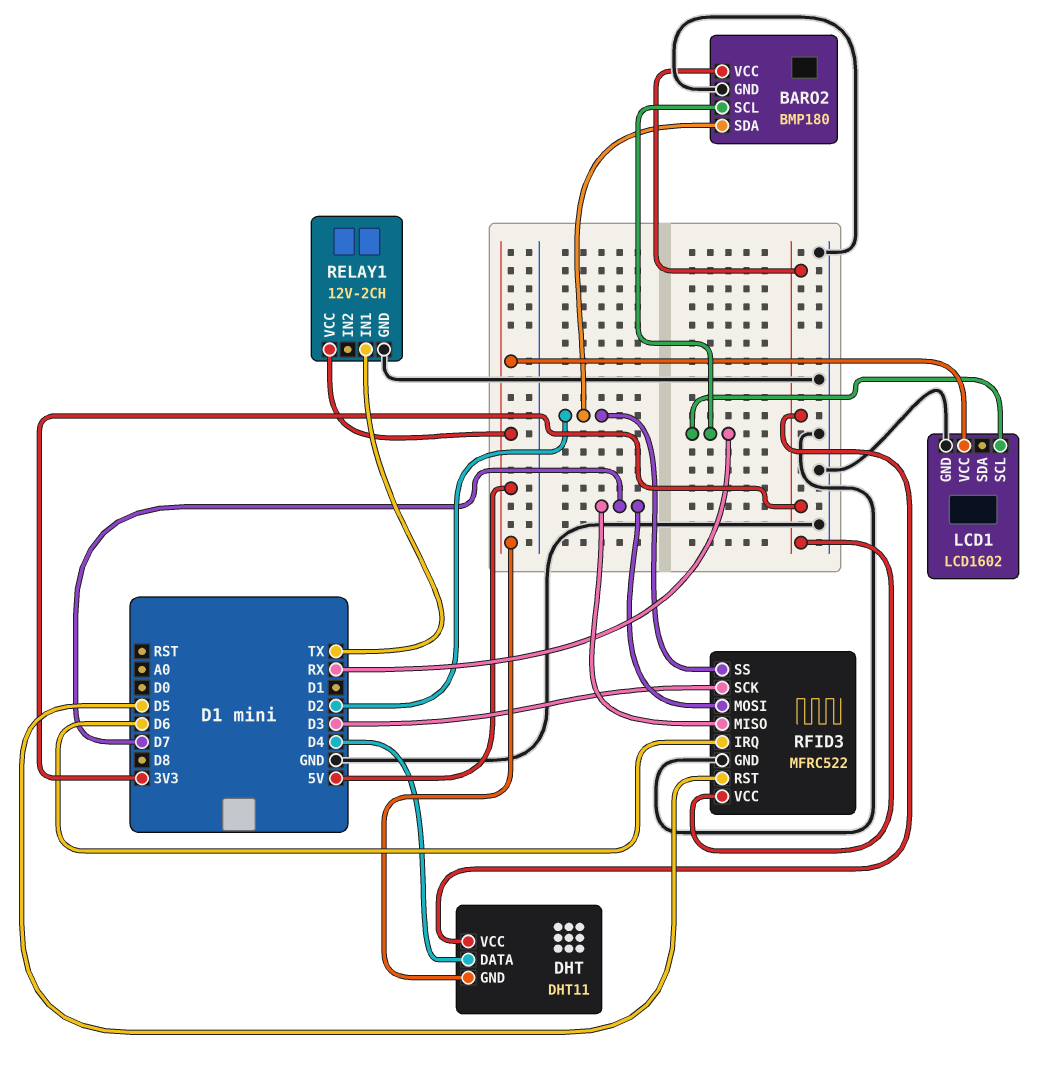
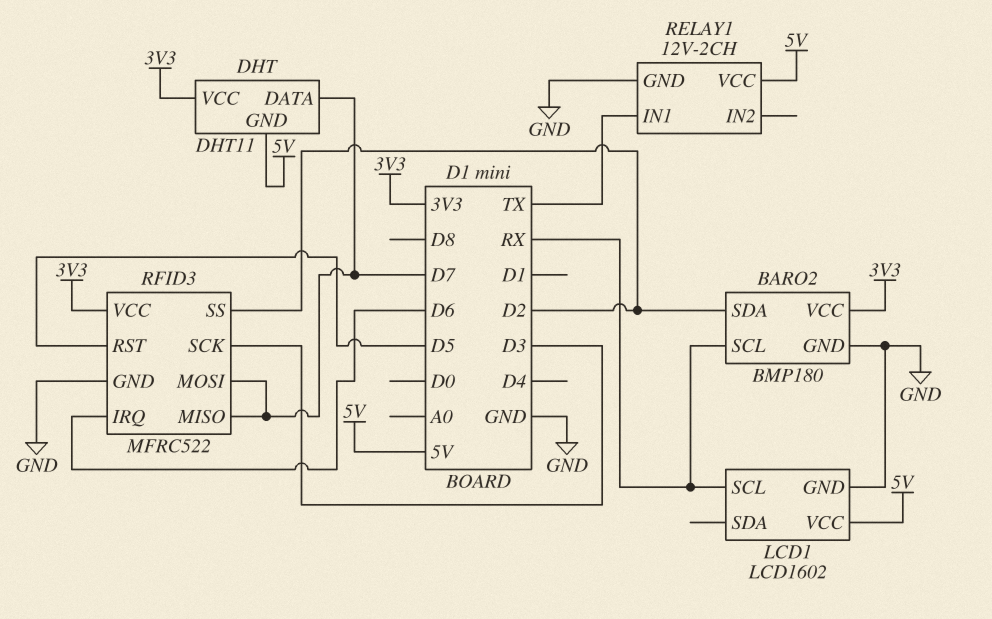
DHT pin DATA: D4 -> D7

